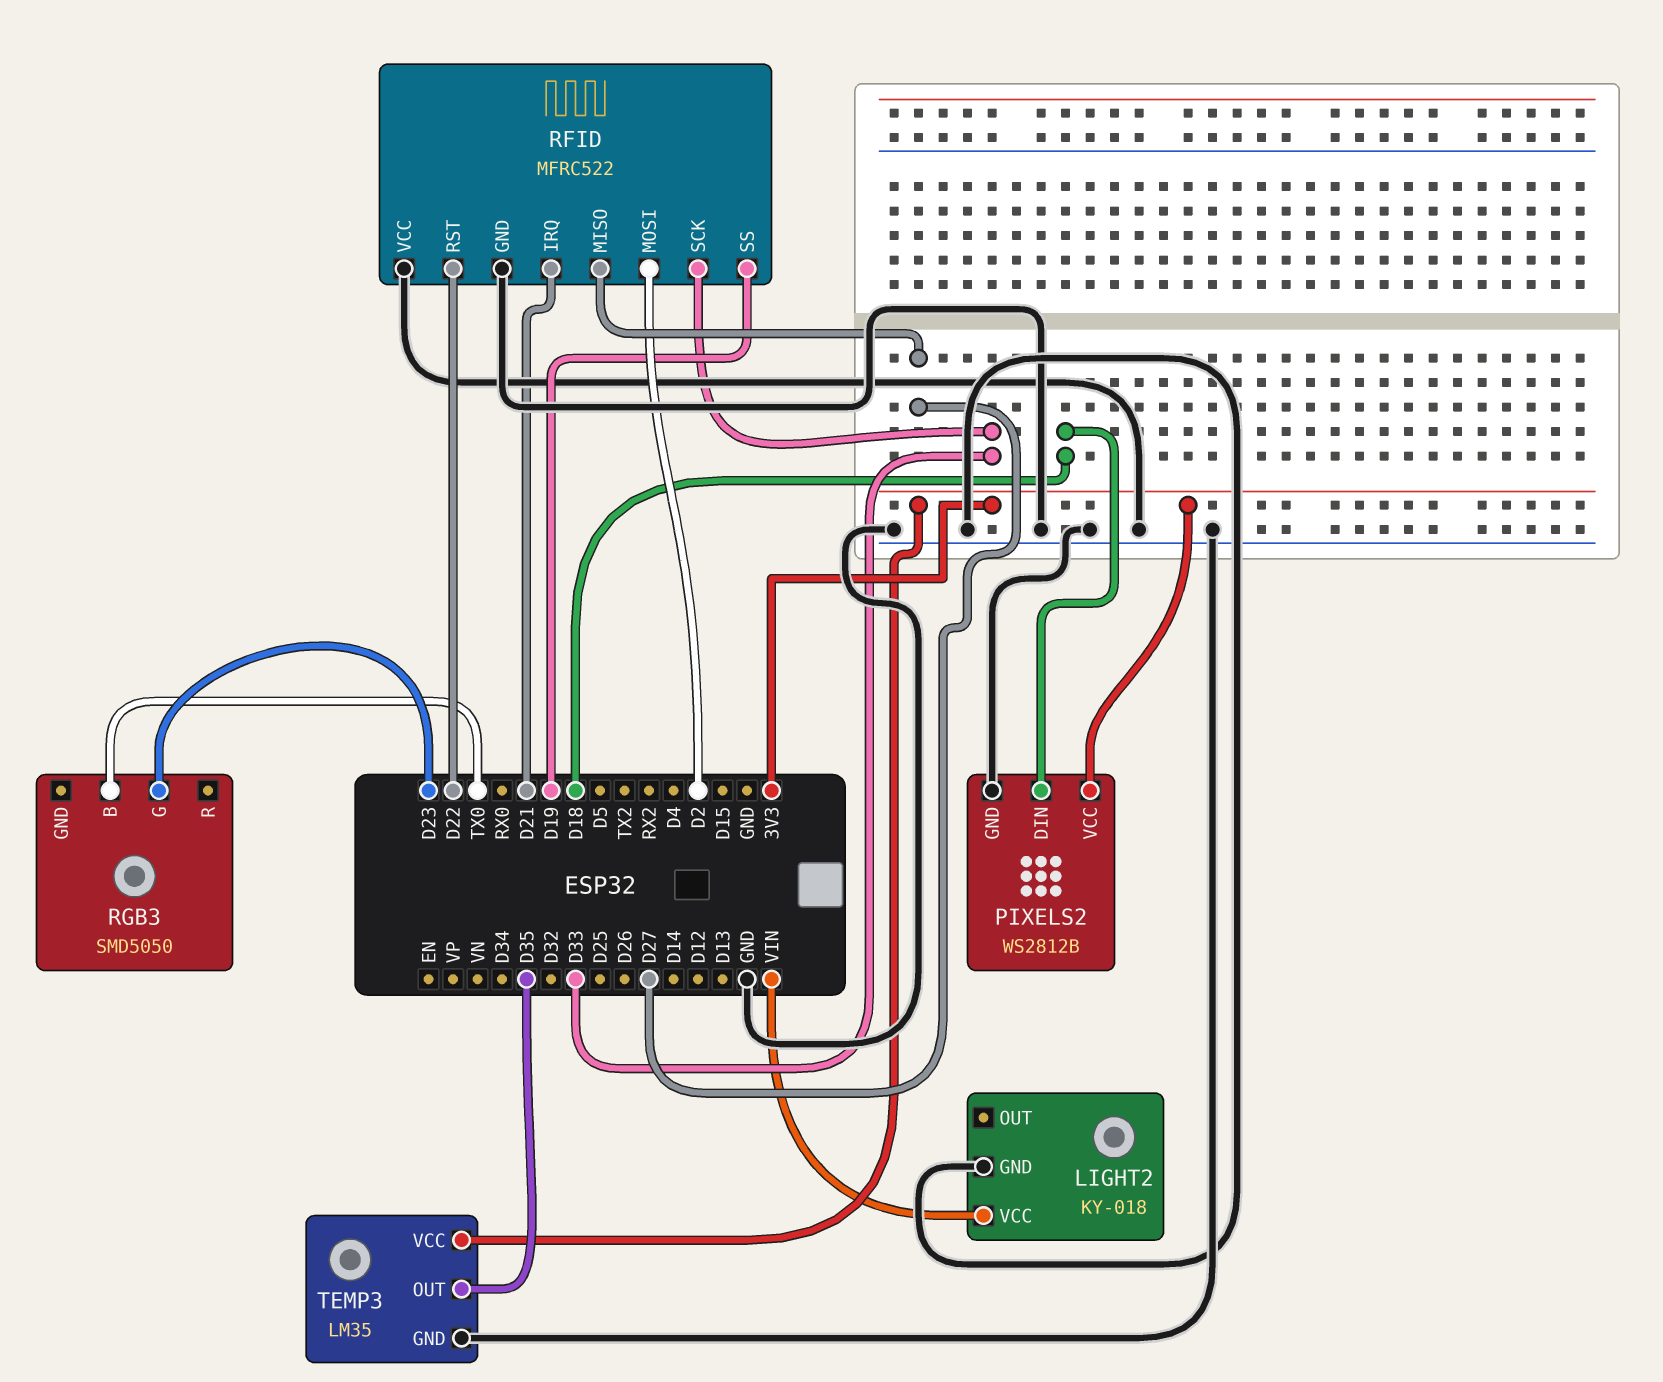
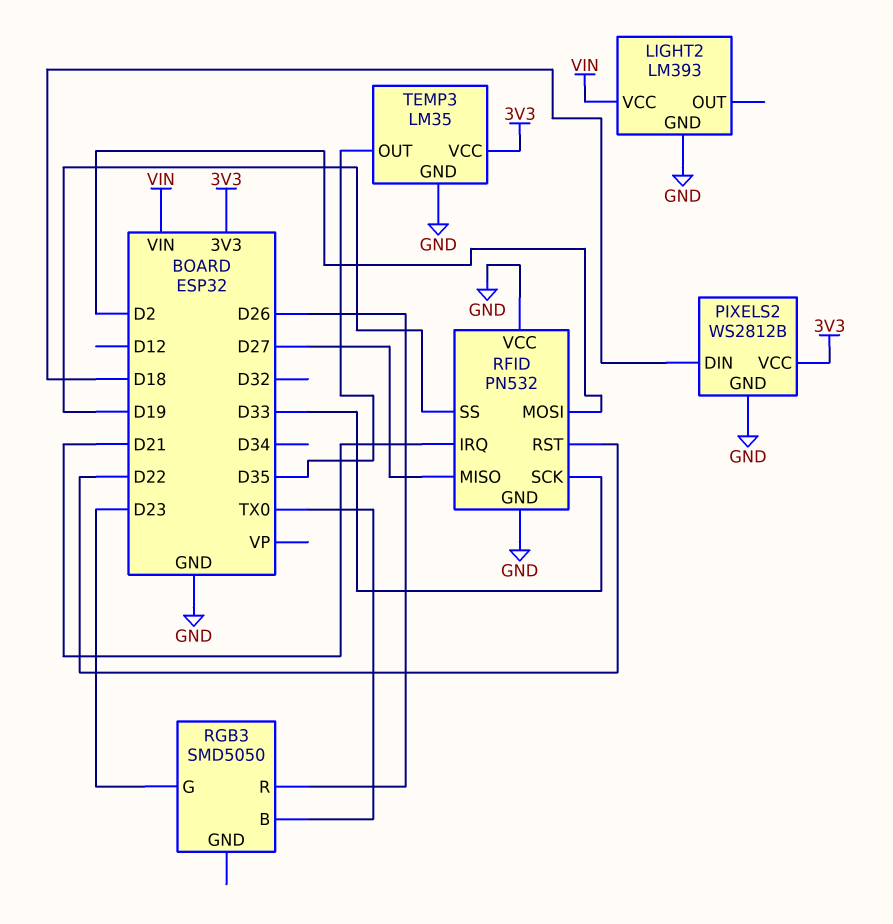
LIGHT2: KY-018 -> LM393
RFID: MFRC522 -> PN532
RGB3 pin R: none -> D26

